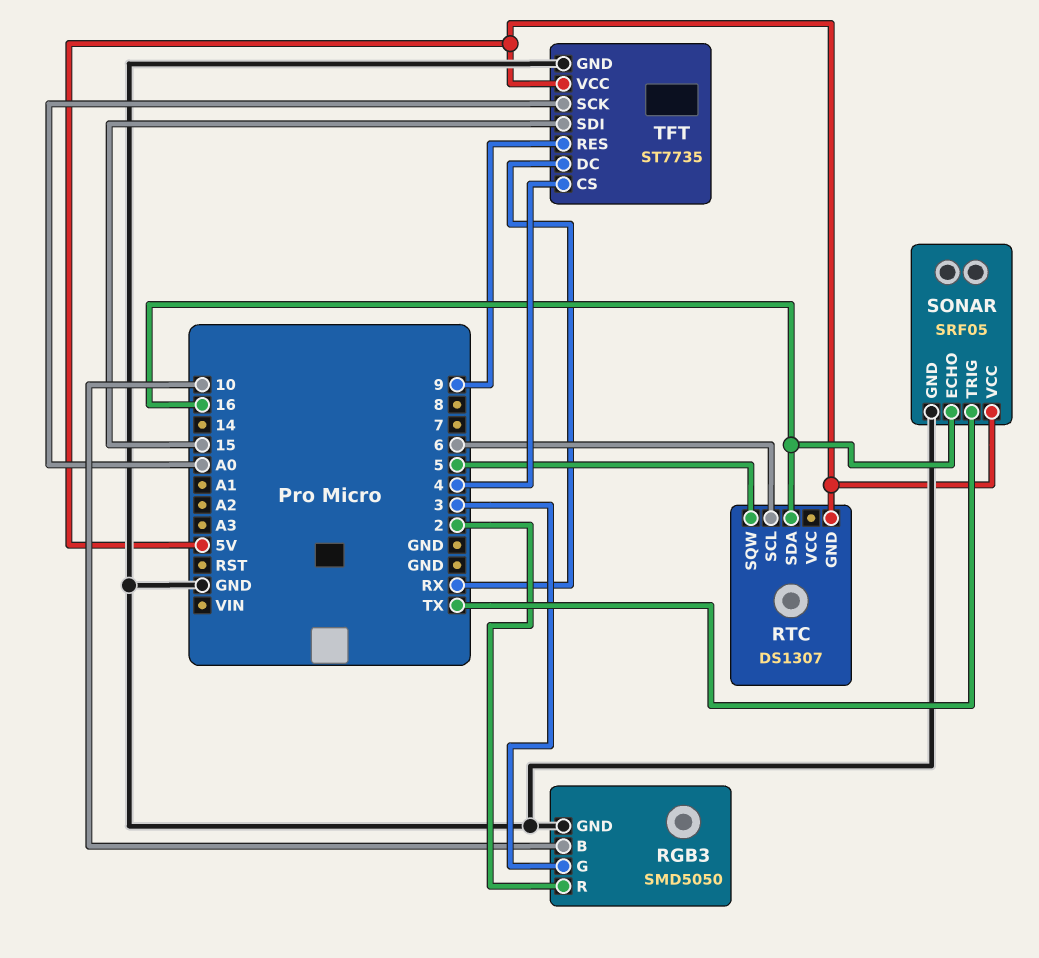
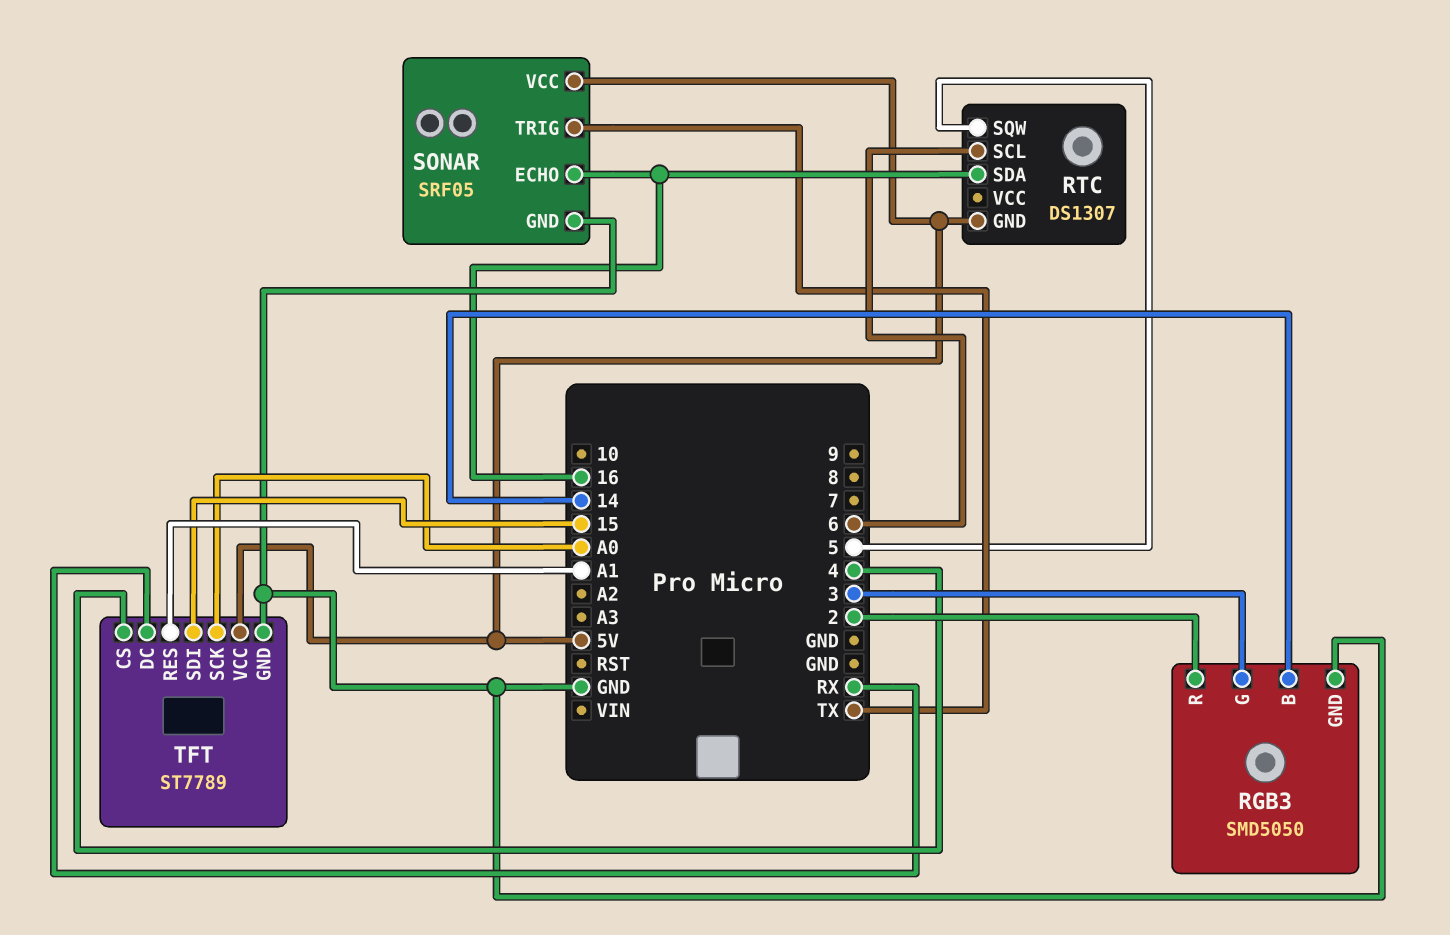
RGB3 pin B: 10 -> 14
TFT: ST7735 -> ST7789
TFT pin RES: 9 -> A1

